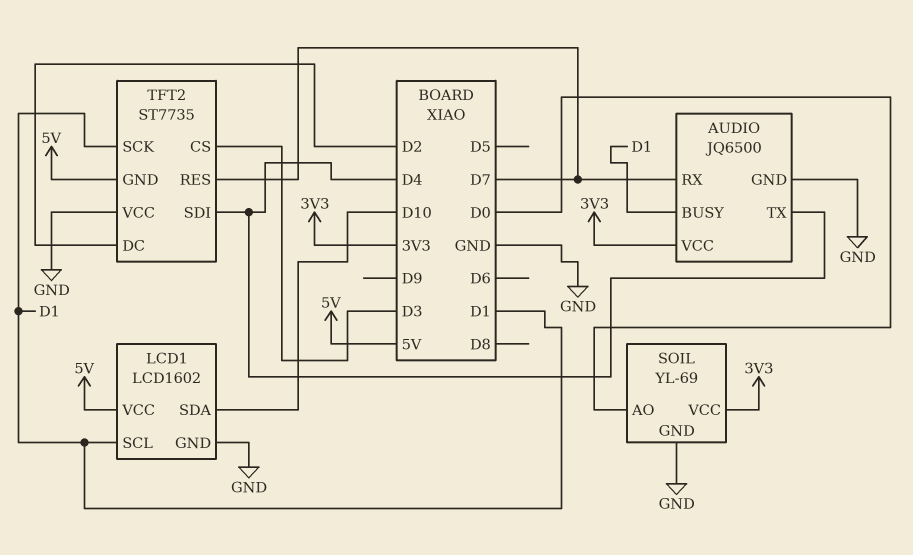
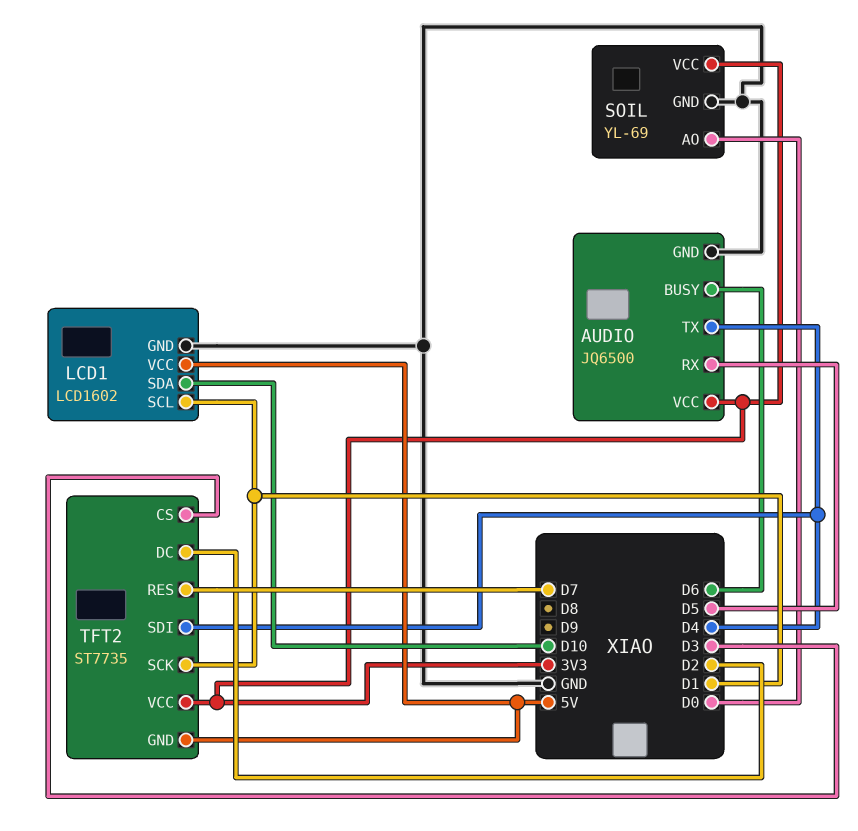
AUDIO pin BUSY: D1 -> D6
AUDIO pin RX: D7 -> D5
TFT2 pin VCC: GND -> 3V3

